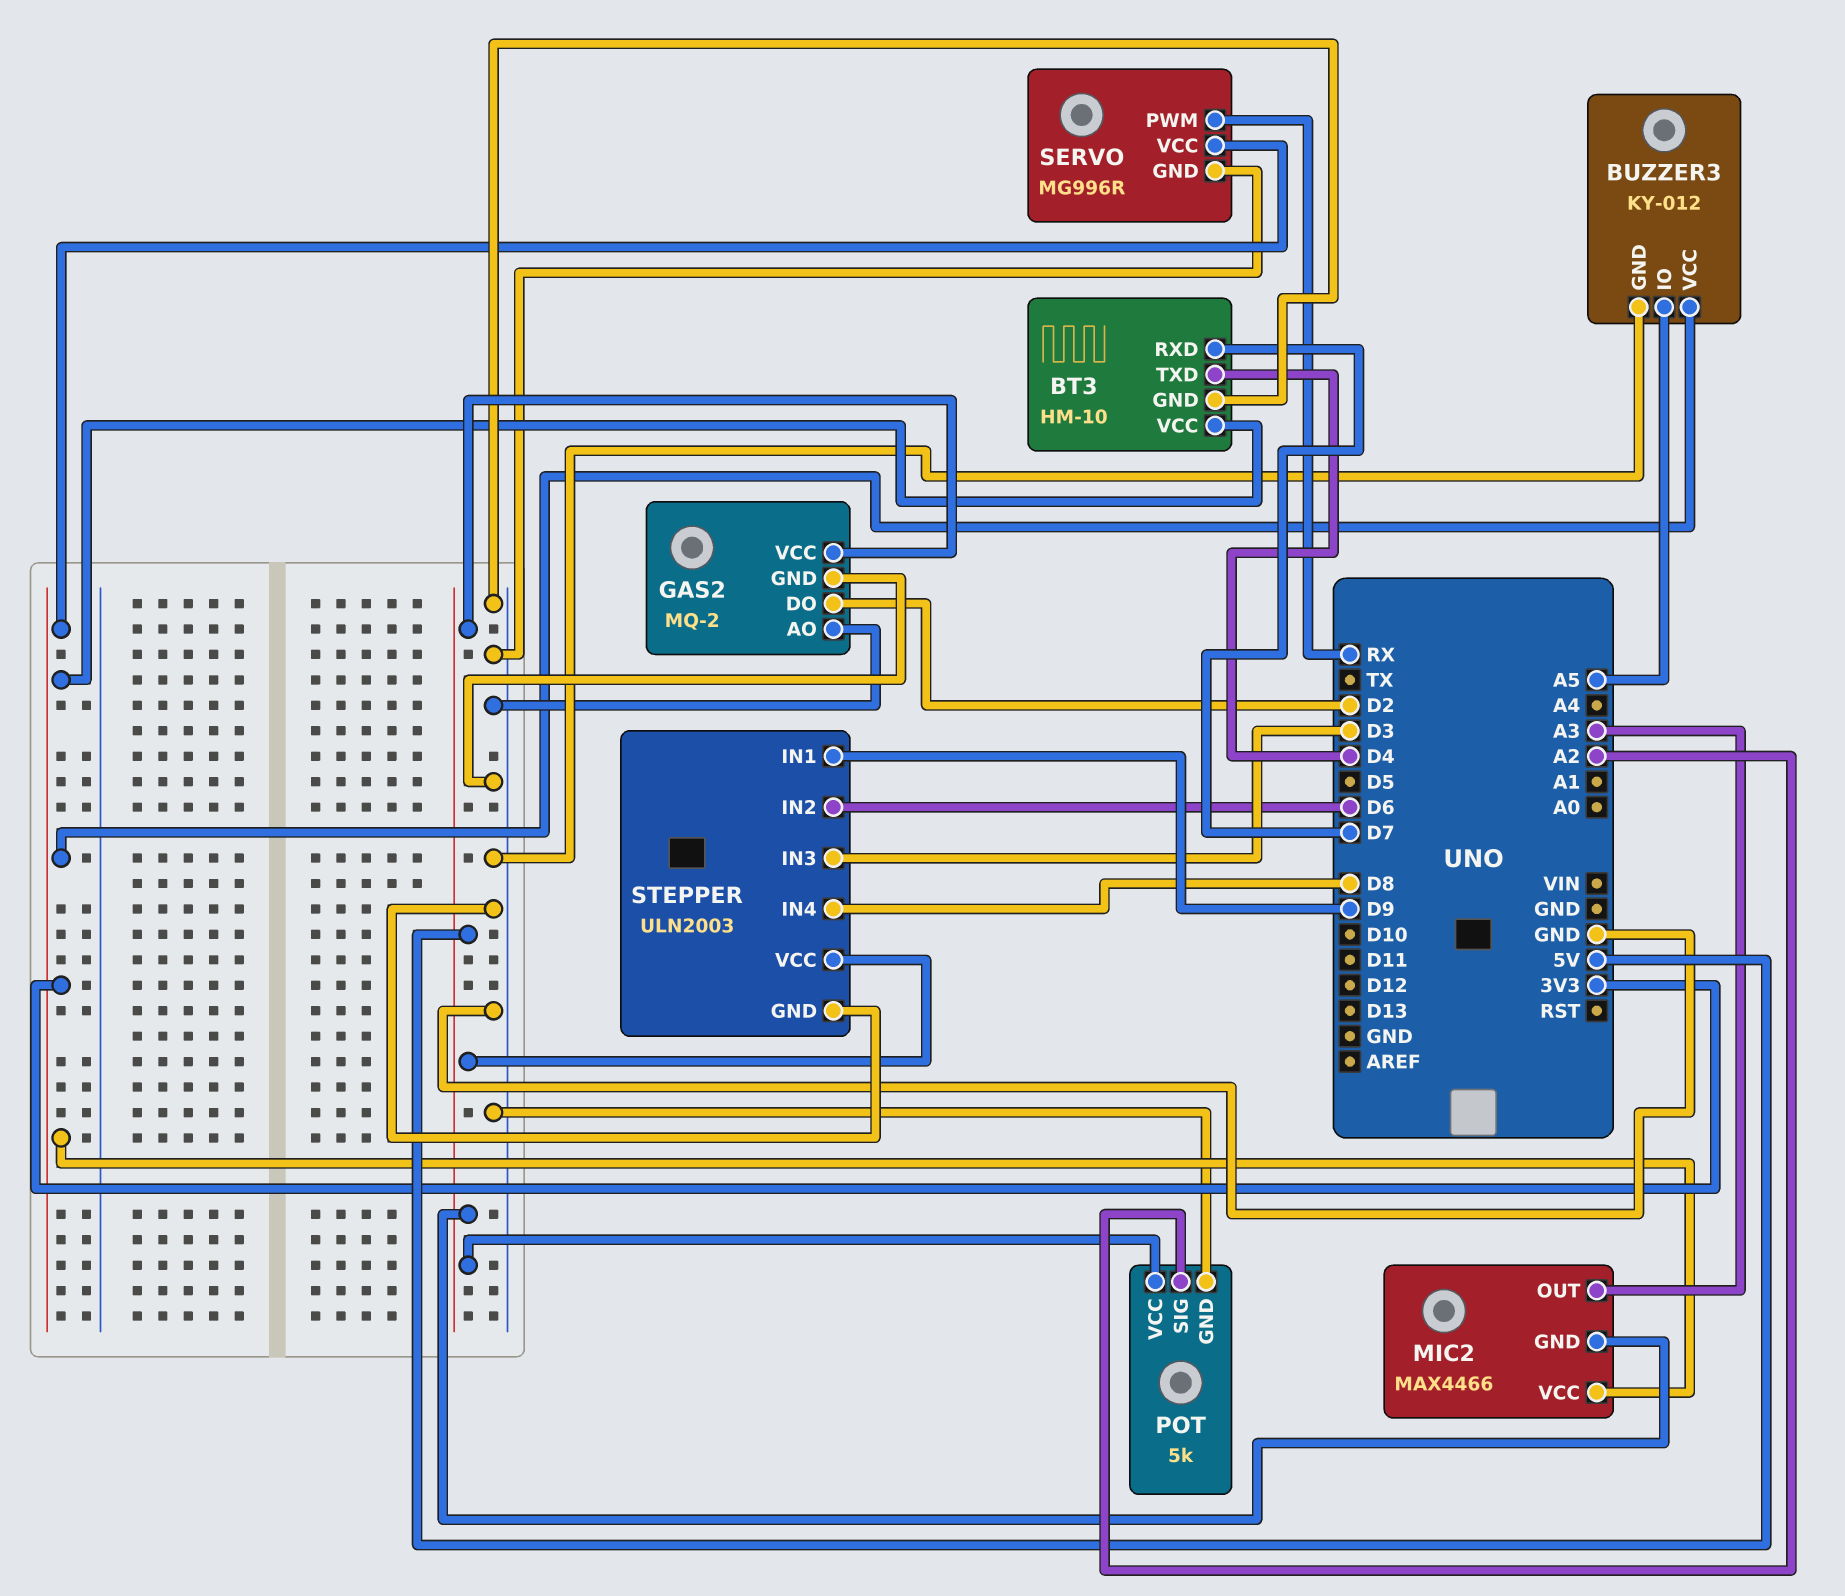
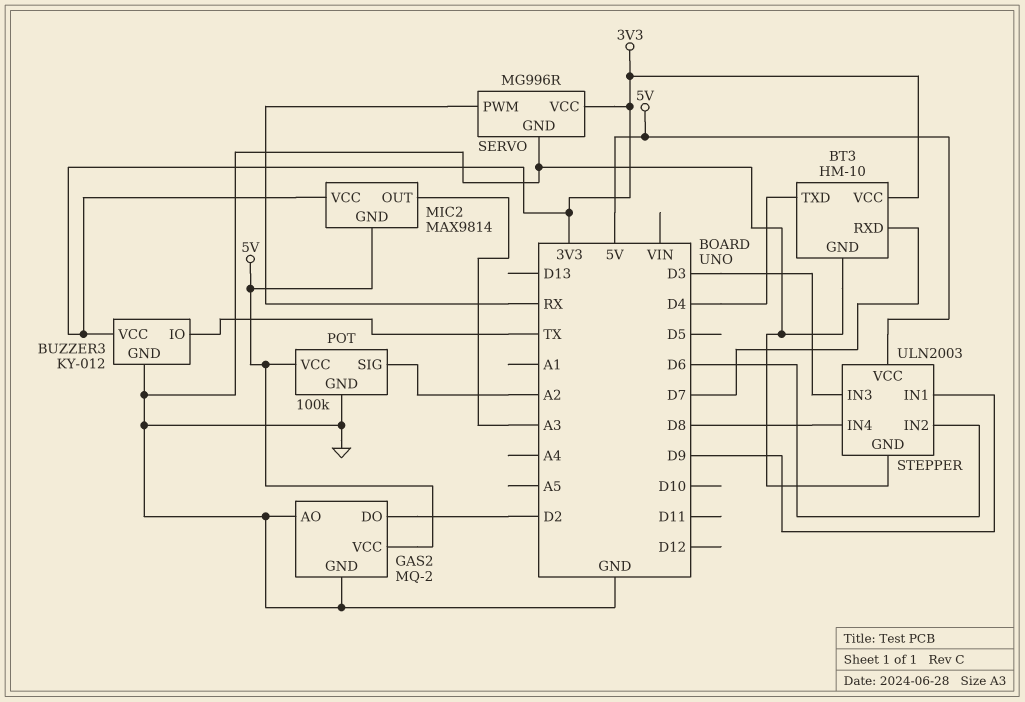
BUZZER3 pin IO: A5 -> TX
MIC2: MAX4466 -> MAX9814
POT: 5k -> 100k

